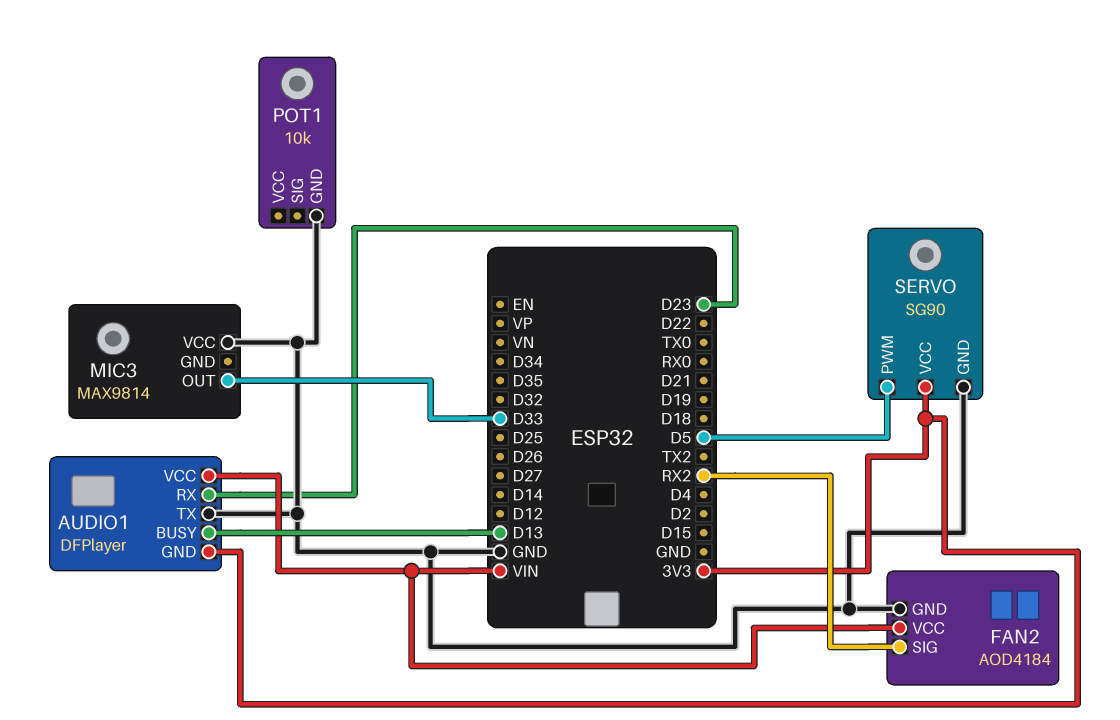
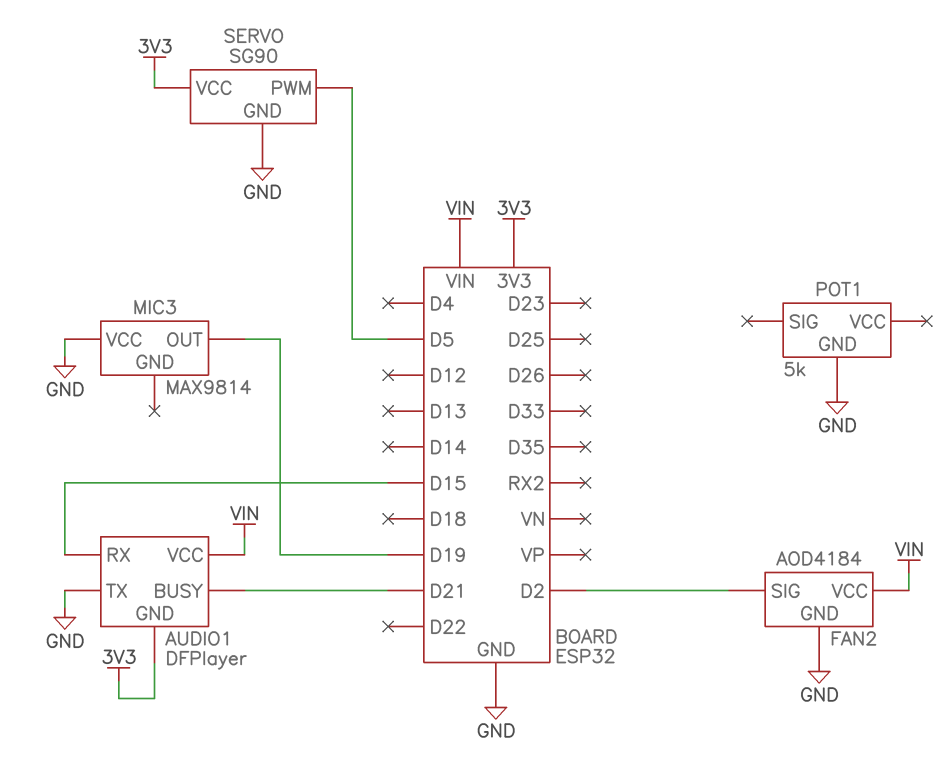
AUDIO1 pin BUSY: D13 -> D21
AUDIO1 pin RX: D23 -> D15
FAN2 pin SIG: RX2 -> D2
MIC3 pin OUT: D33 -> D19
POT1: 10k -> 5k

